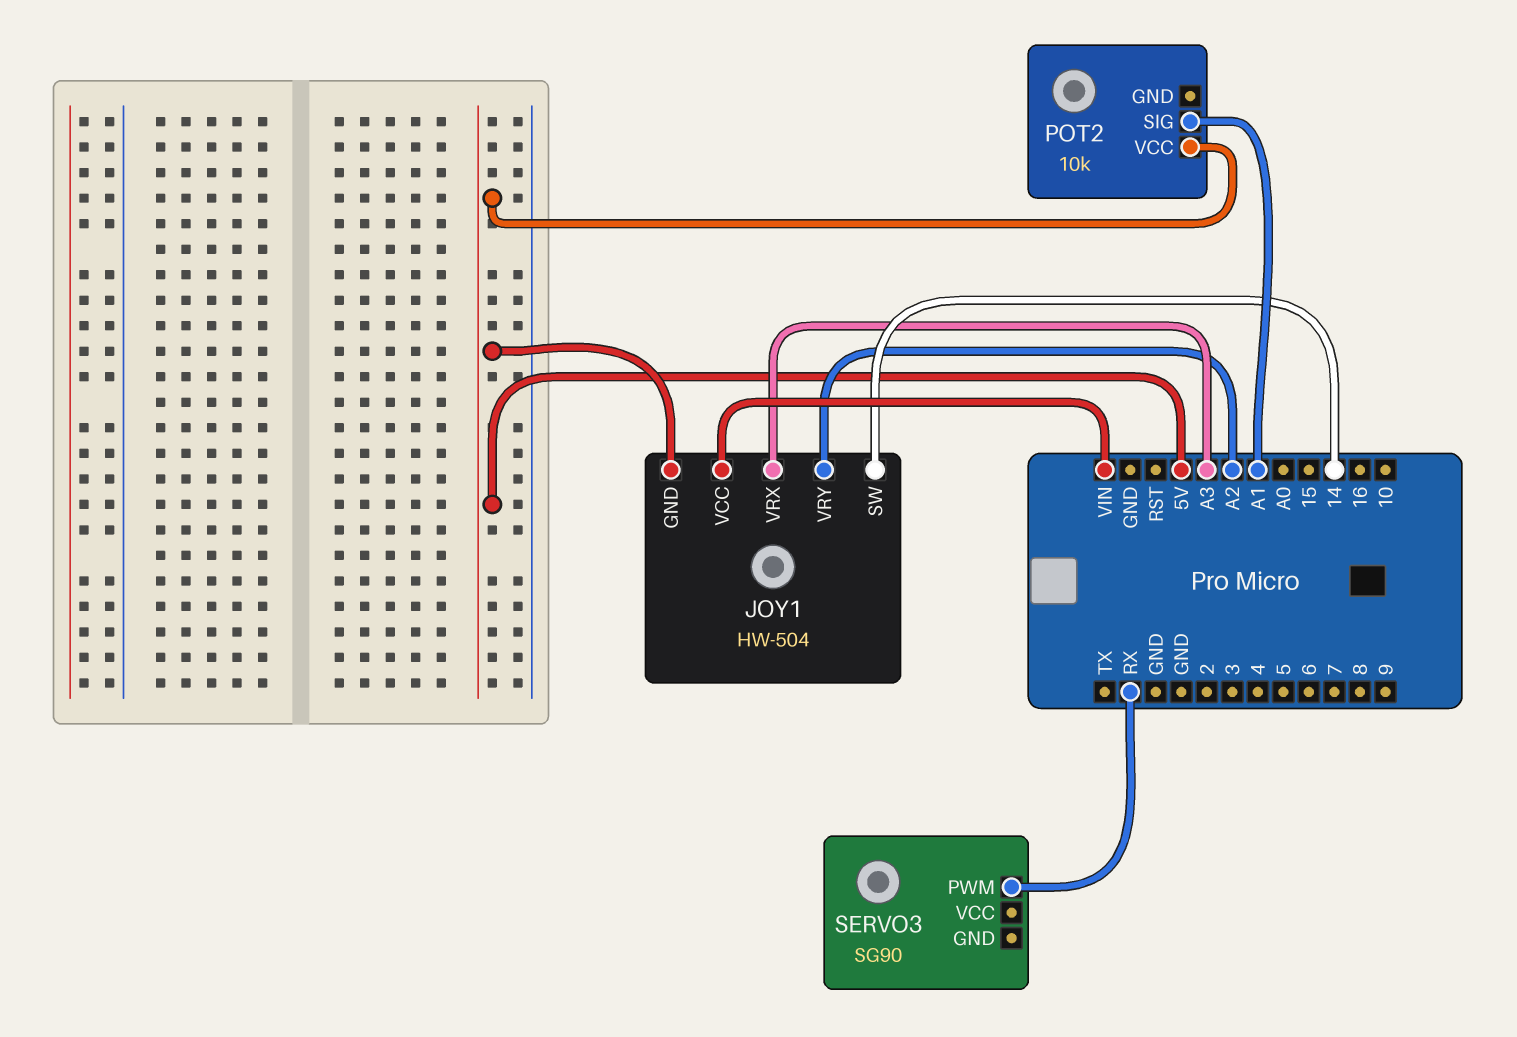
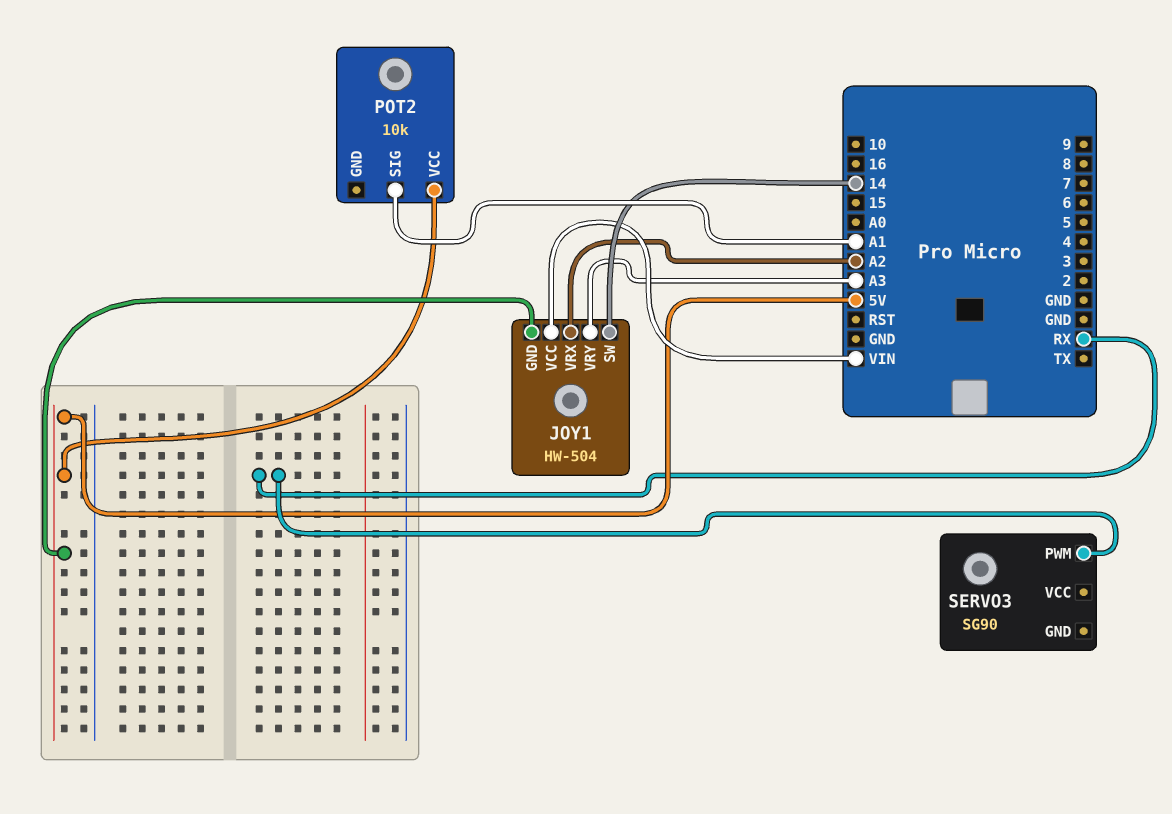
JOY1 pin VRX: A3 -> A2
JOY1 pin VRY: A2 -> A3

